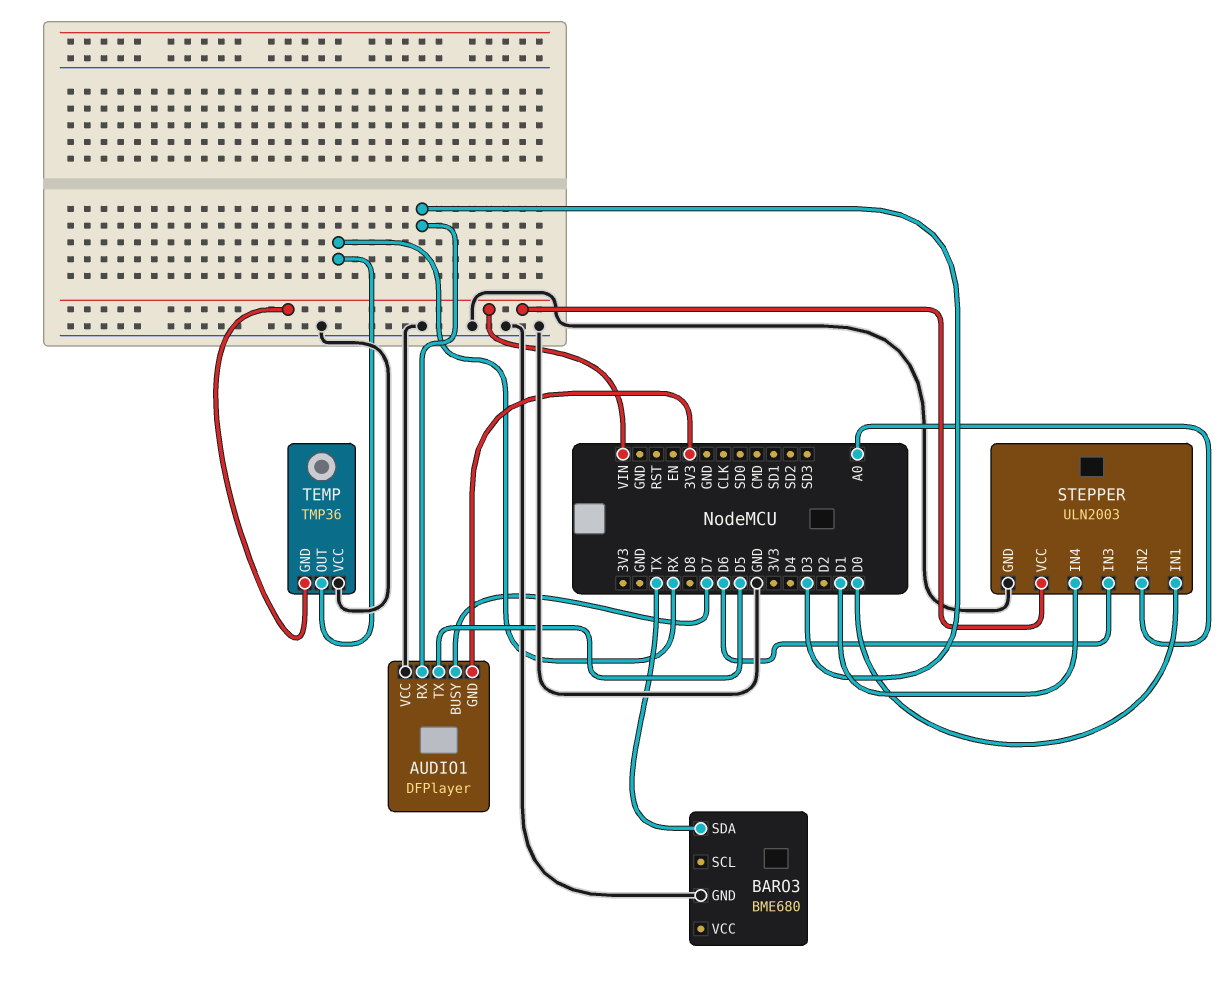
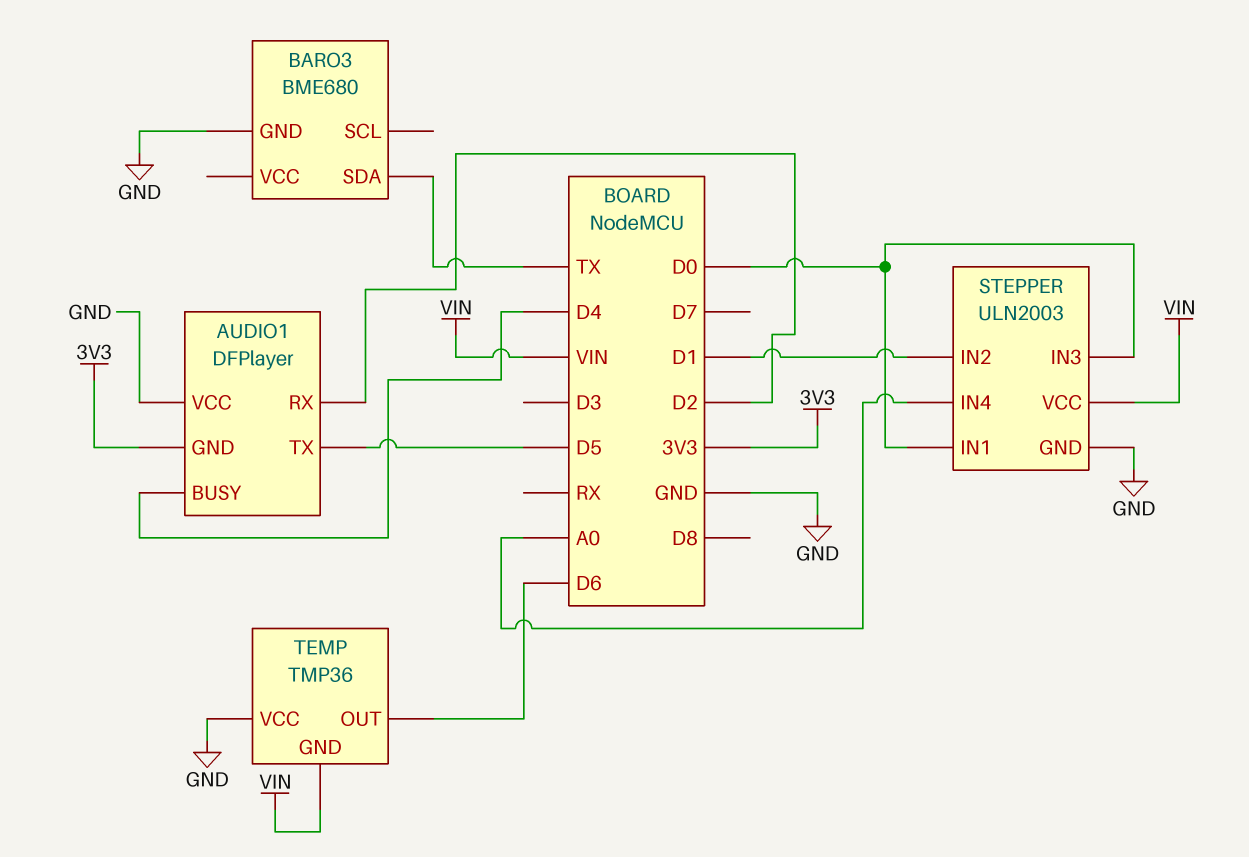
AUDIO1 pin BUSY: D7 -> D4
AUDIO1 pin RX: D3 -> D2
STEPPER pin IN2: A0 -> D1
STEPPER pin IN3: D6 -> D0
STEPPER pin IN4: D1 -> A0
TEMP pin OUT: RX -> D6

